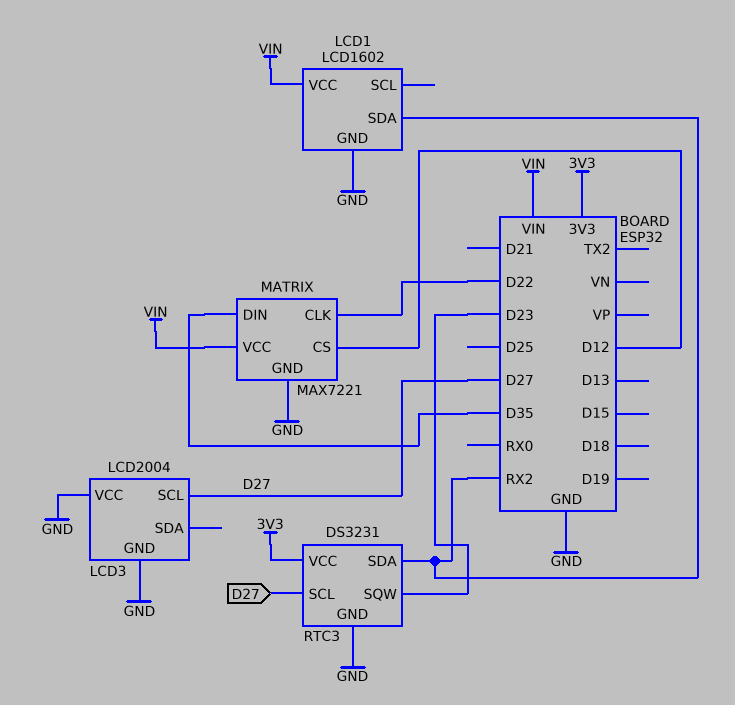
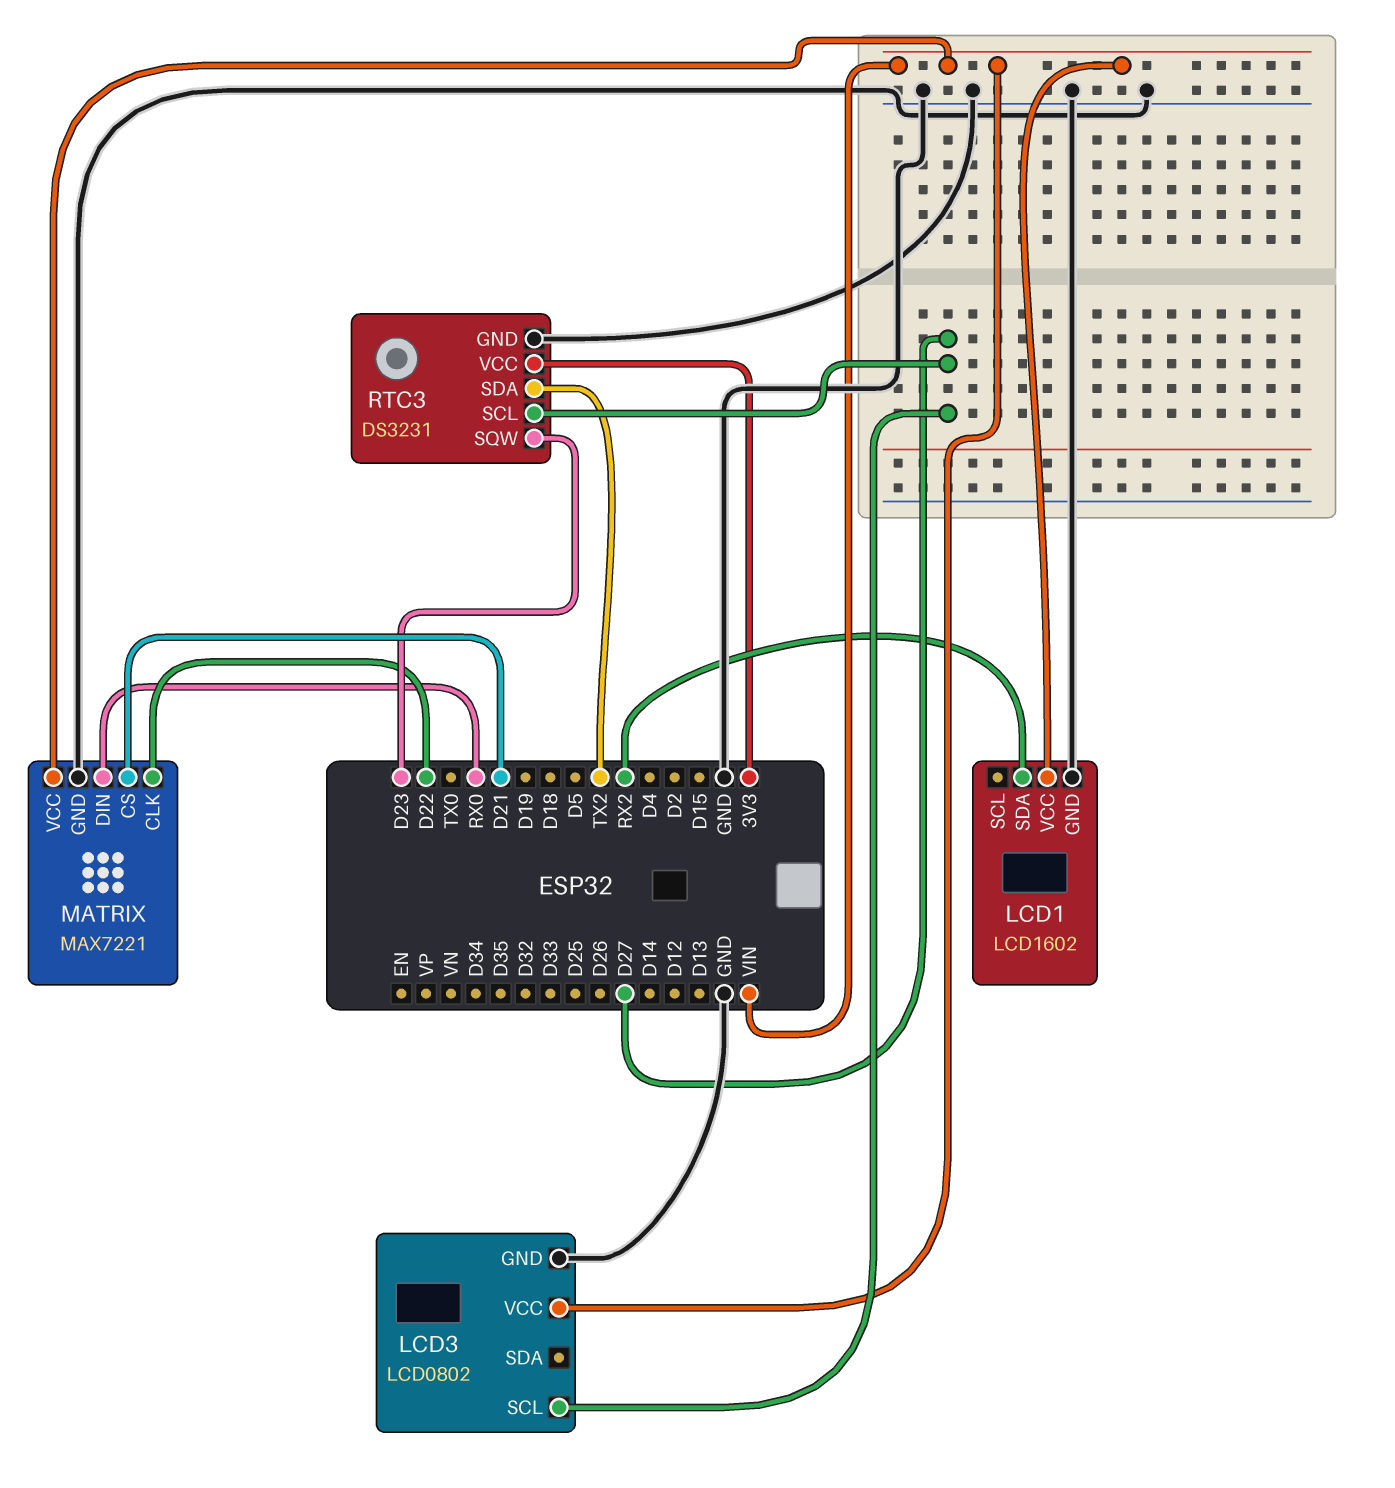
LCD3: LCD2004 -> LCD0802
LCD3 pin VCC: GND -> VIN
MATRIX pin CS: D12 -> D21
MATRIX pin DIN: D35 -> RX0
RTC3 pin SDA: RX2 -> TX2

